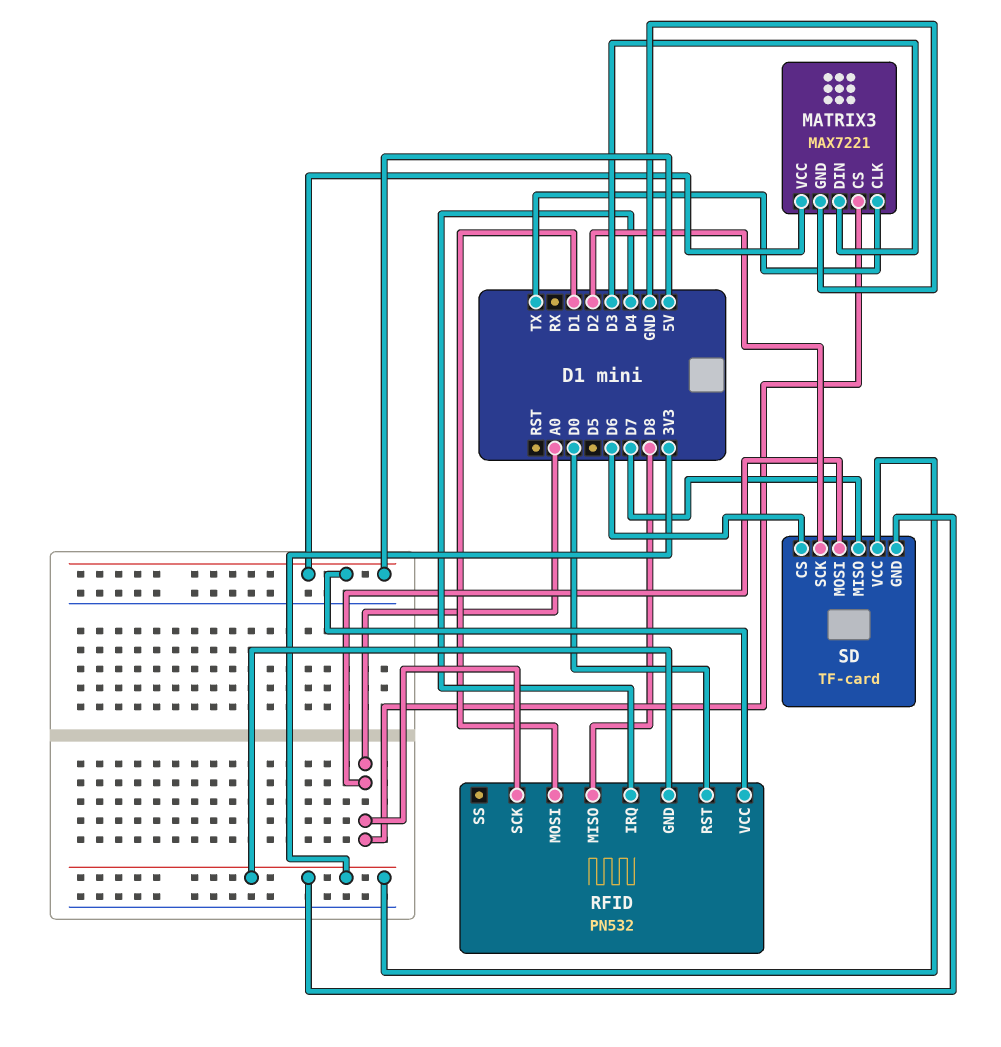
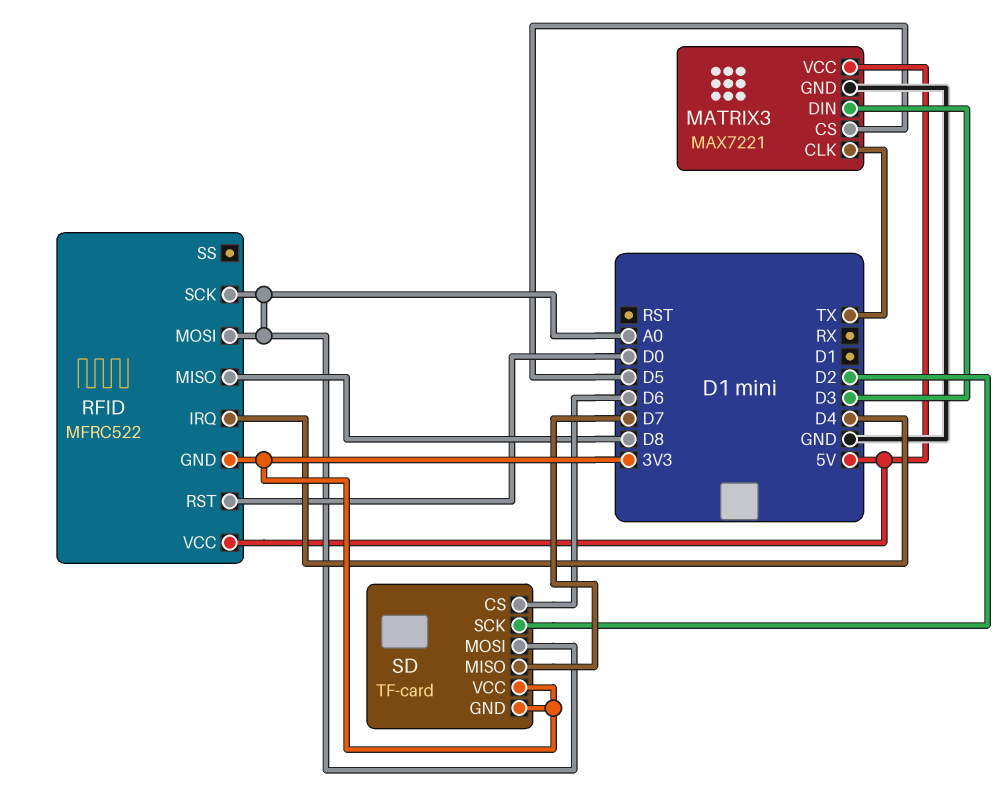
MATRIX3 pin CS: A0 -> D5
RFID: PN532 -> MFRC522
RFID pin MOSI: D1 -> A0

